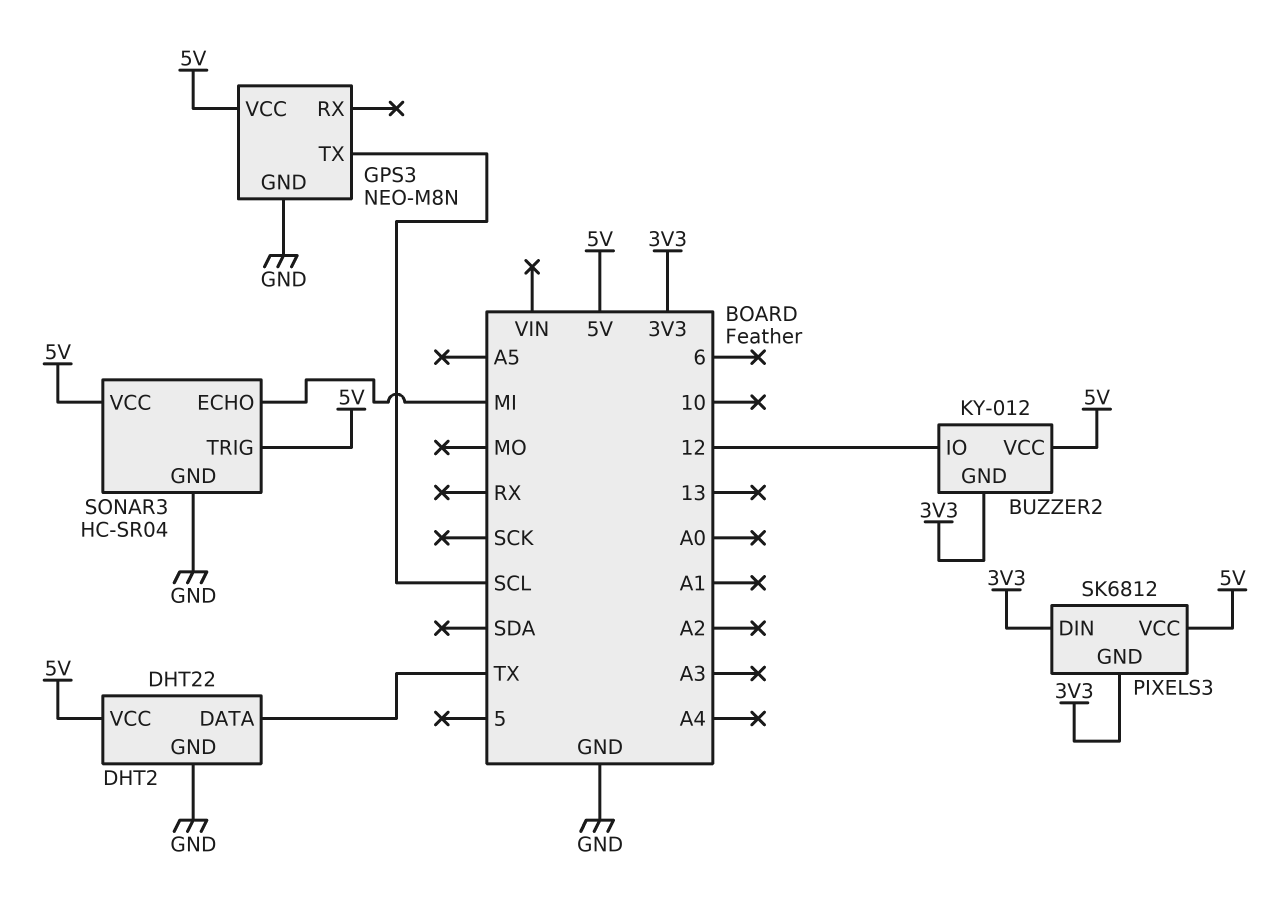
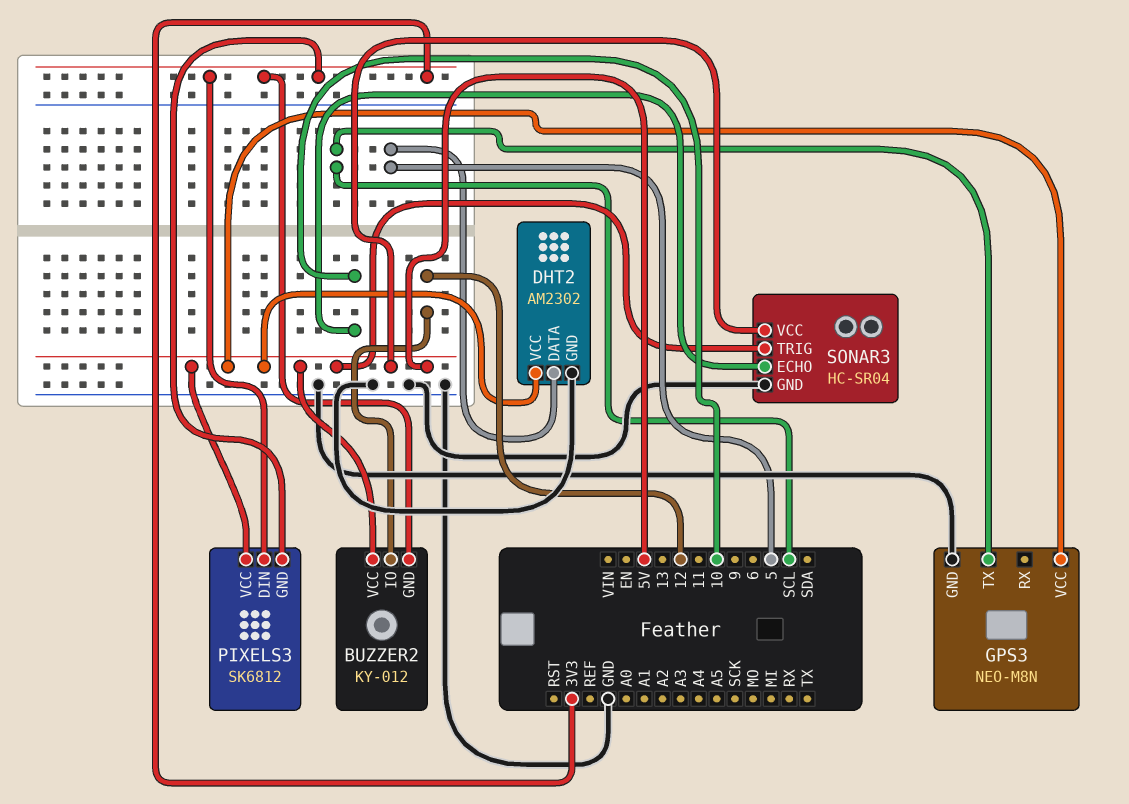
DHT2: DHT22 -> AM2302
DHT2 pin DATA: TX -> 5
SONAR3 pin ECHO: MI -> 10

